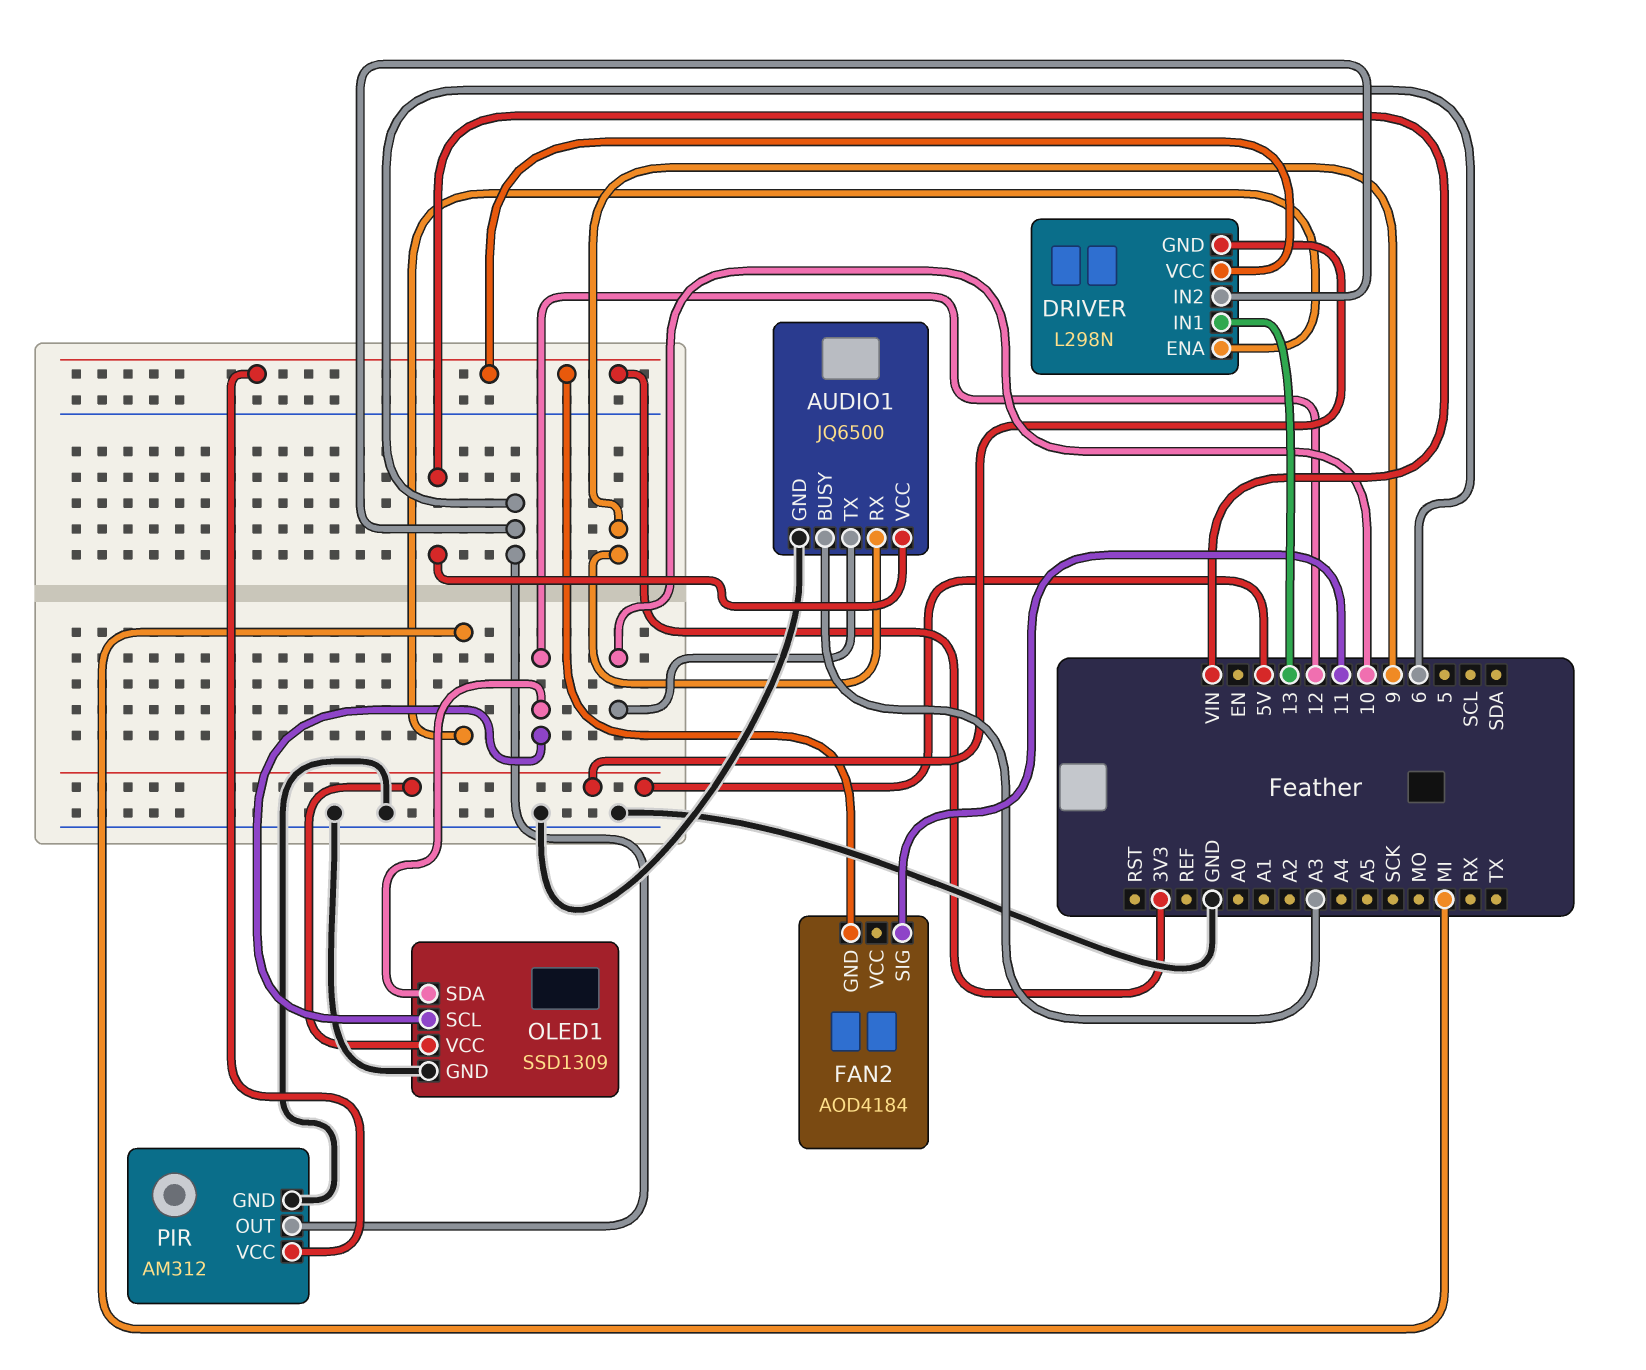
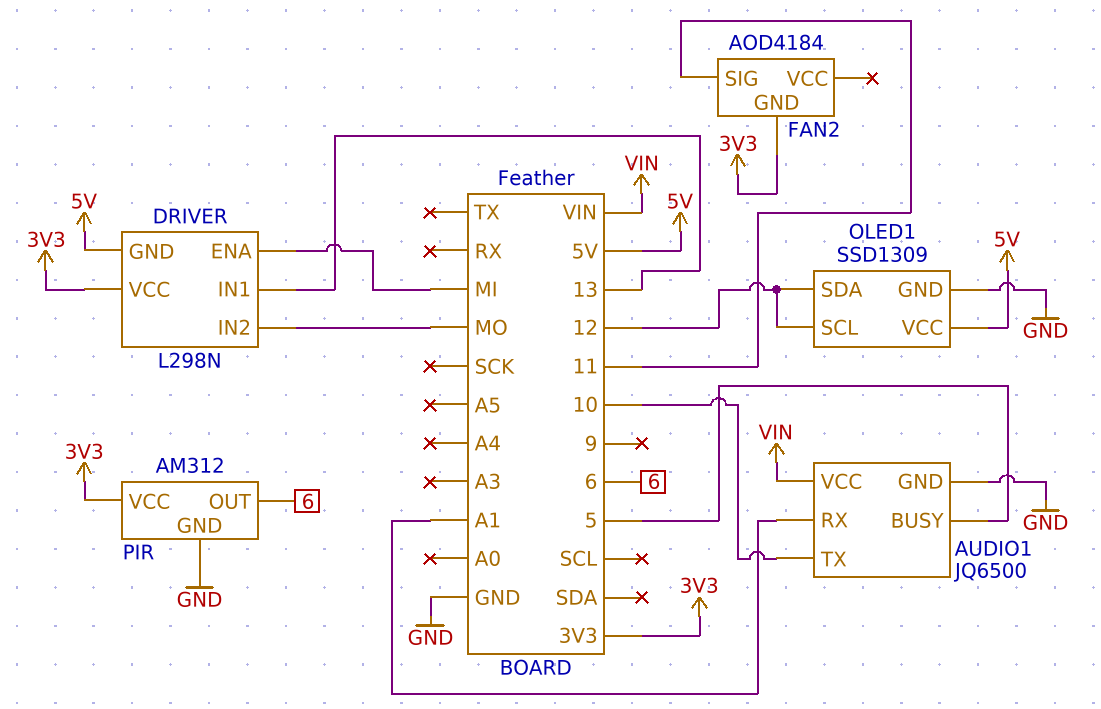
AUDIO1 pin BUSY: A3 -> 5
AUDIO1 pin RX: 9 -> A1
DRIVER pin IN2: 6 -> MO

